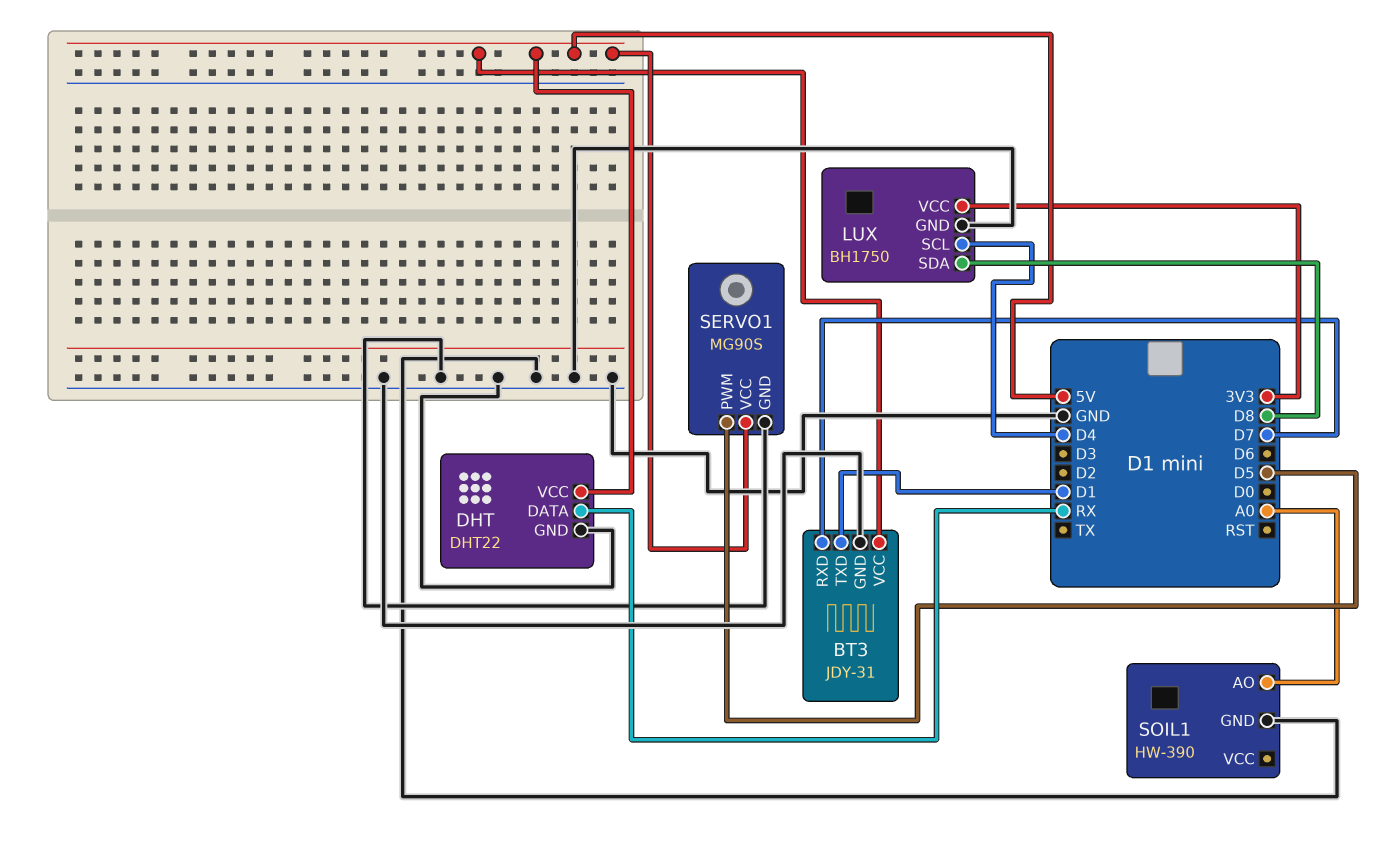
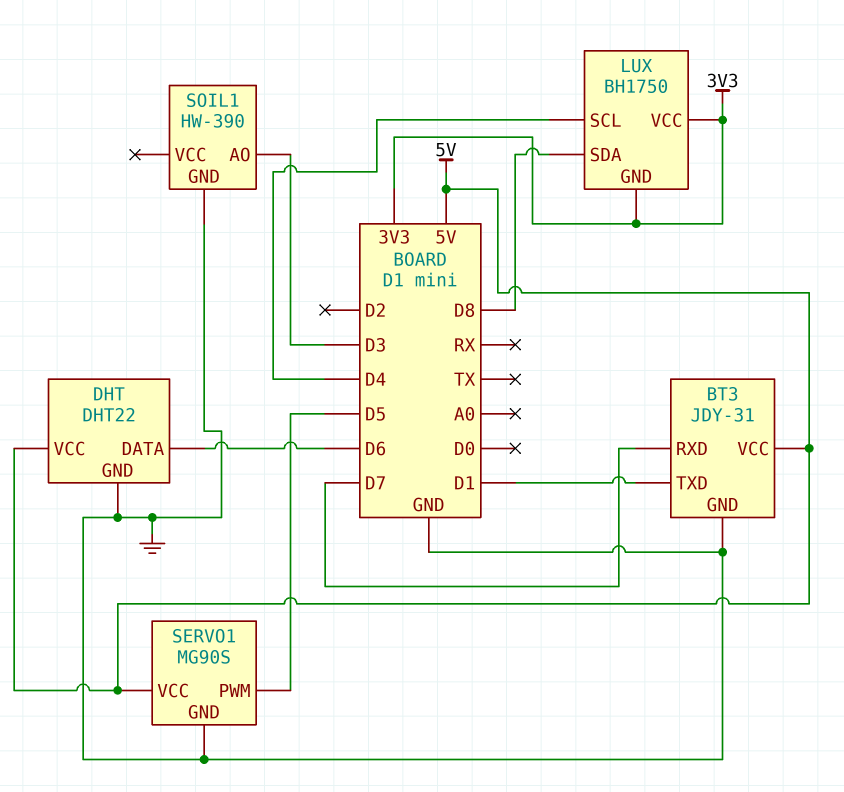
DHT pin DATA: RX -> D6
LUX pin GND: GND -> 3V3
SOIL1 pin AO: A0 -> D3

